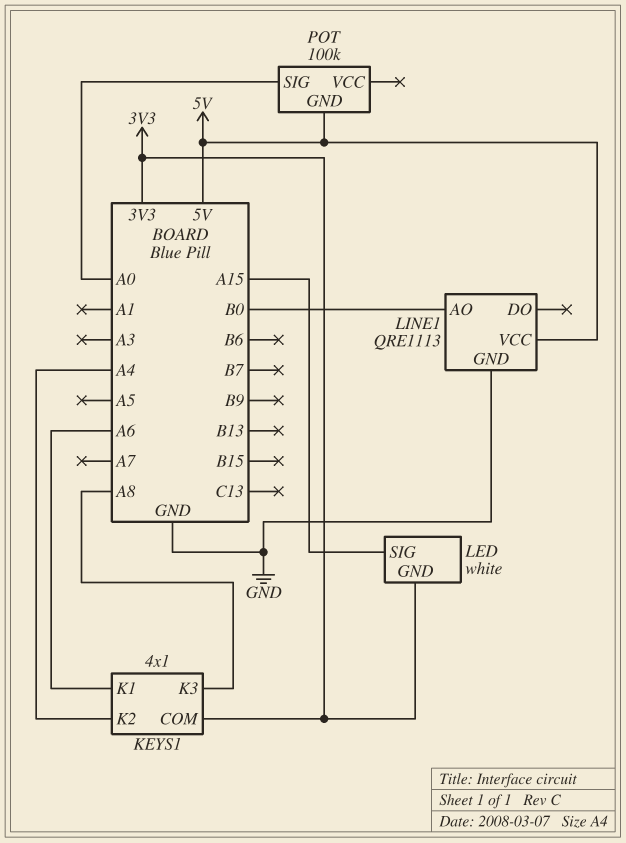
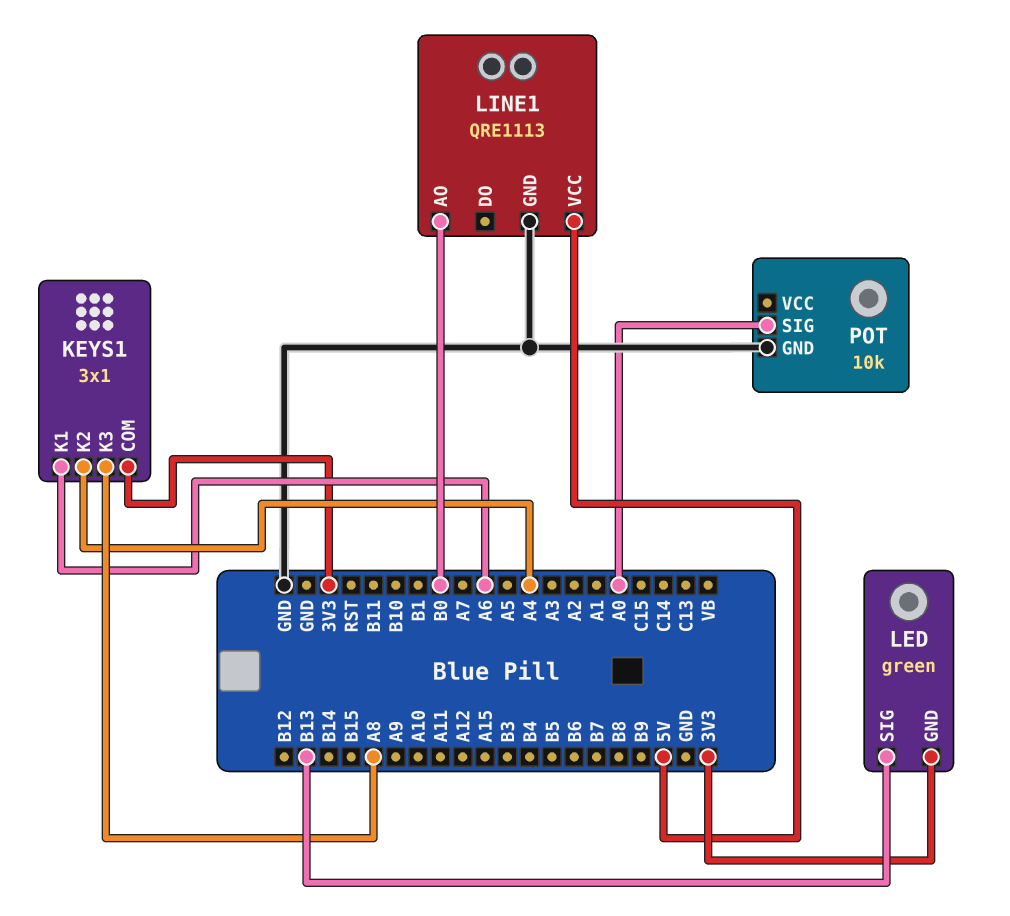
KEYS1: 4x1 -> 3x1
LED: white -> green
LED pin SIG: A15 -> B13
POT: 100k -> 10k
POT pin GND: 5V -> GND

